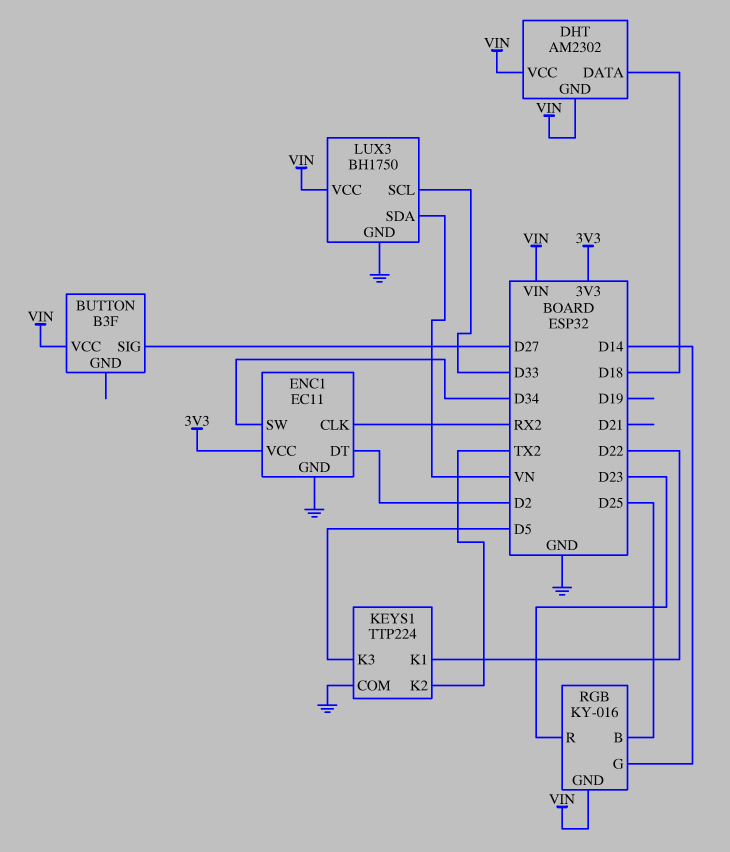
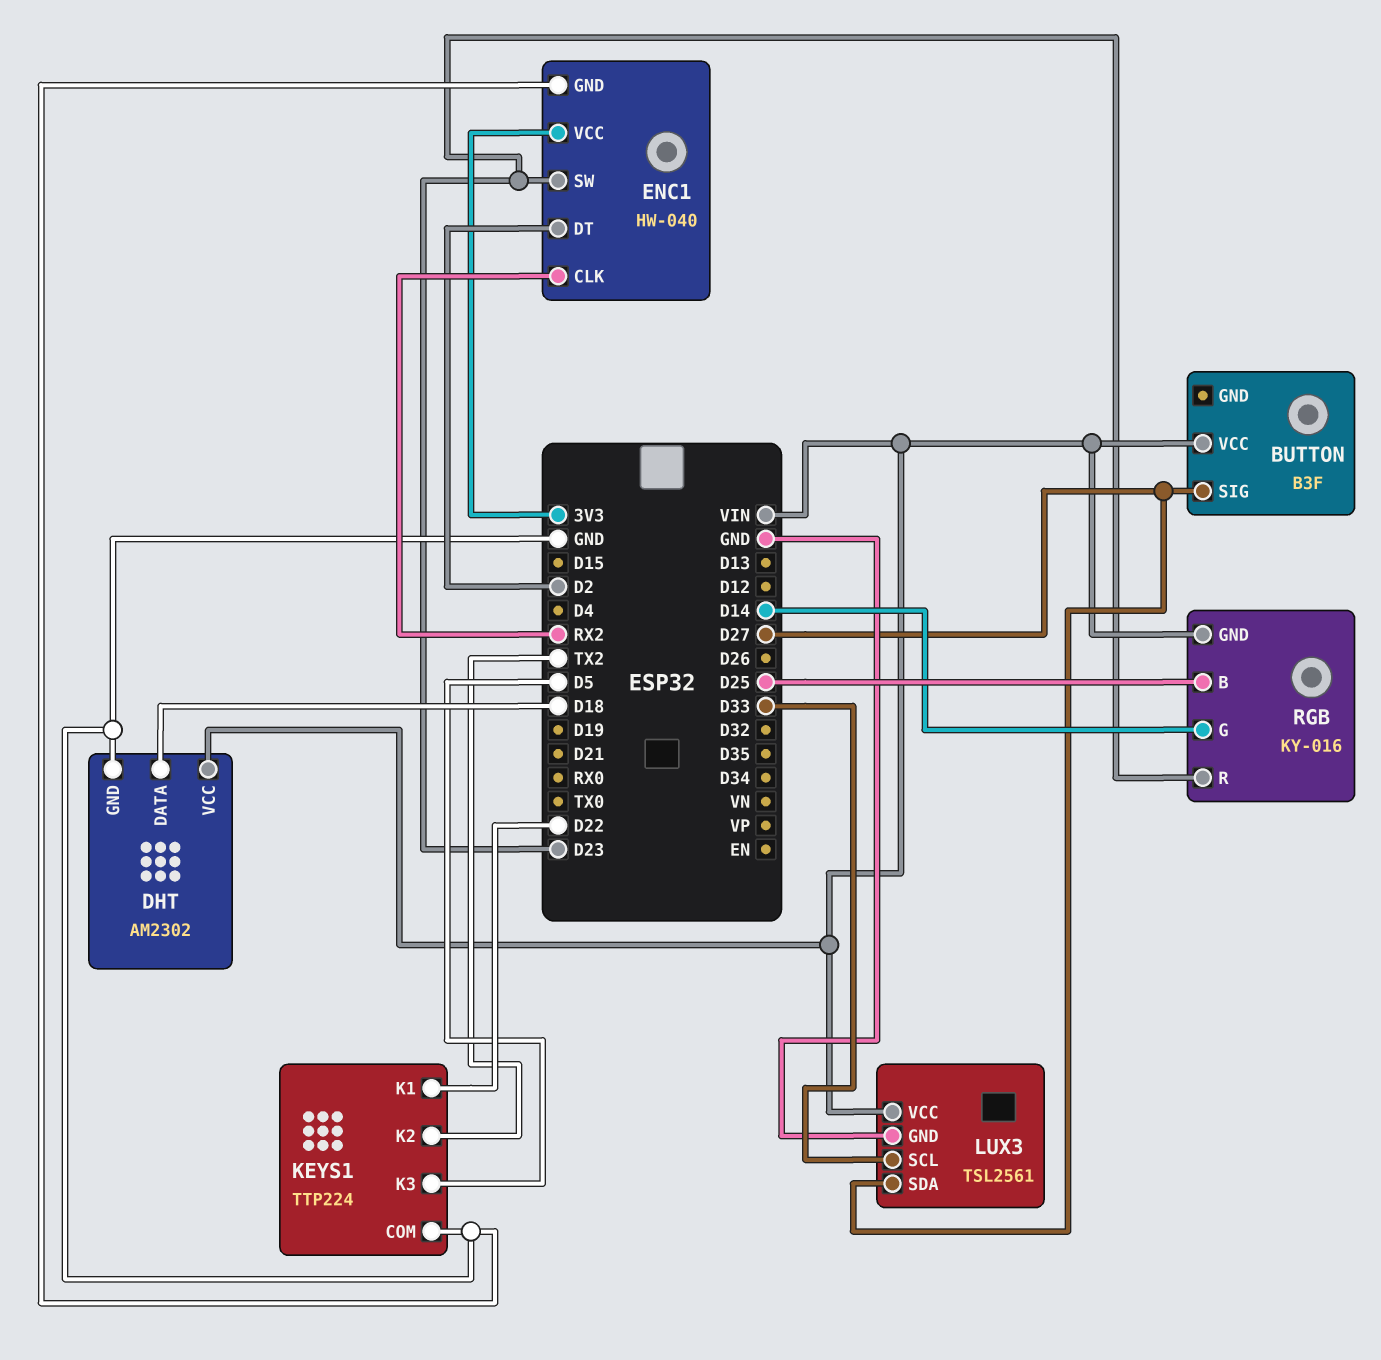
DHT pin GND: VIN -> GND
ENC1: EC11 -> HW-040
ENC1 pin SW: D34 -> D23
LUX3: BH1750 -> TSL2561
LUX3 pin SDA: VN -> D27

